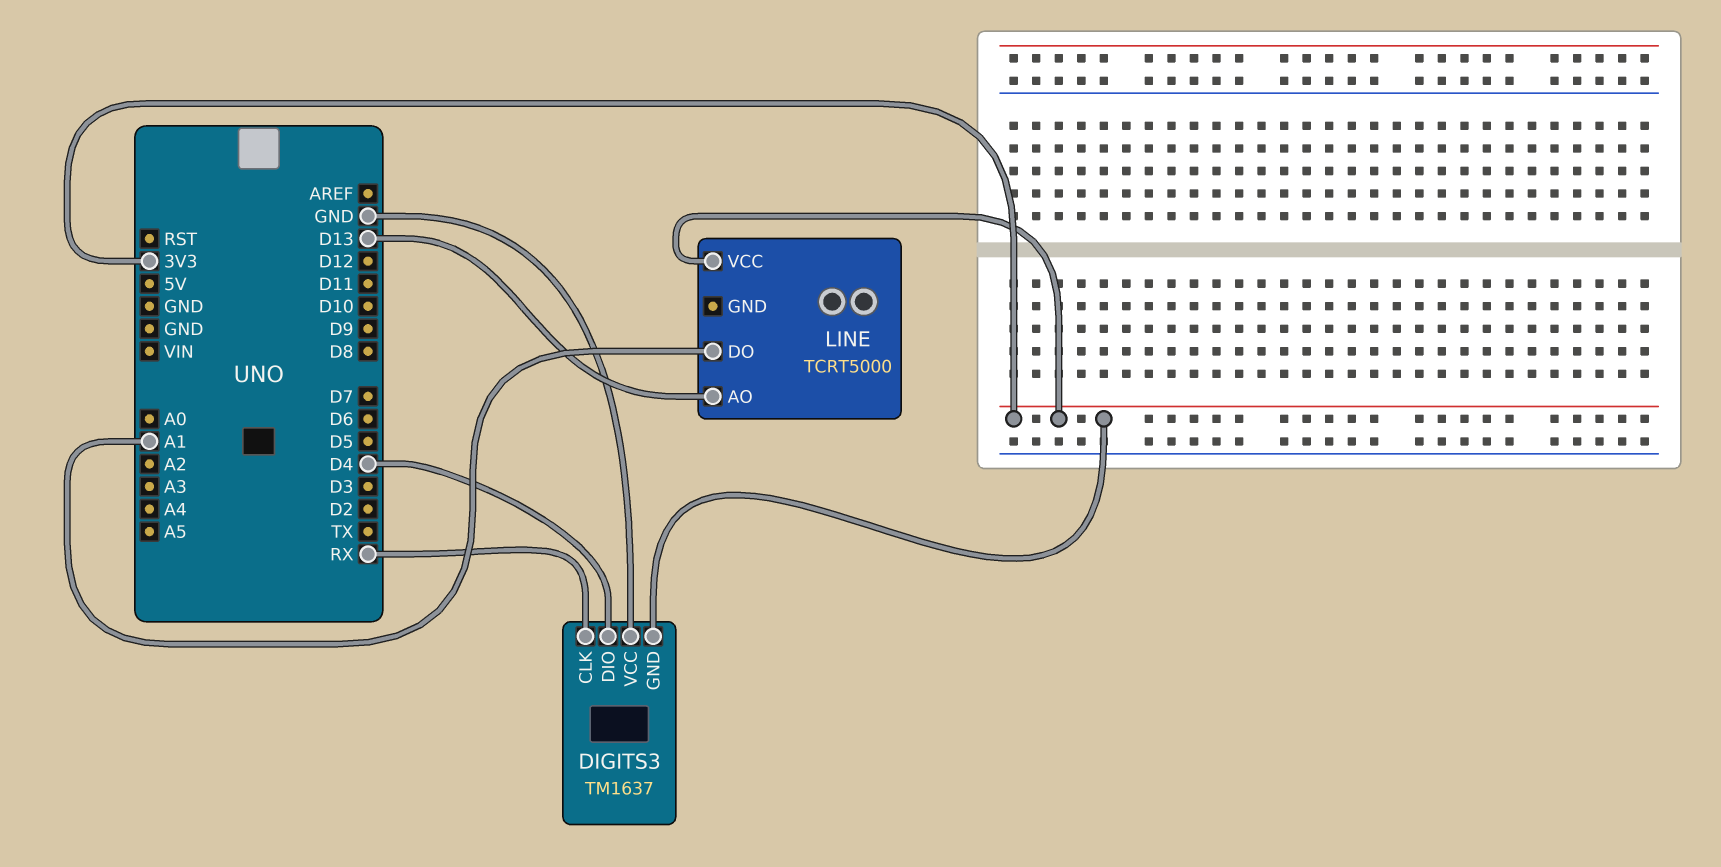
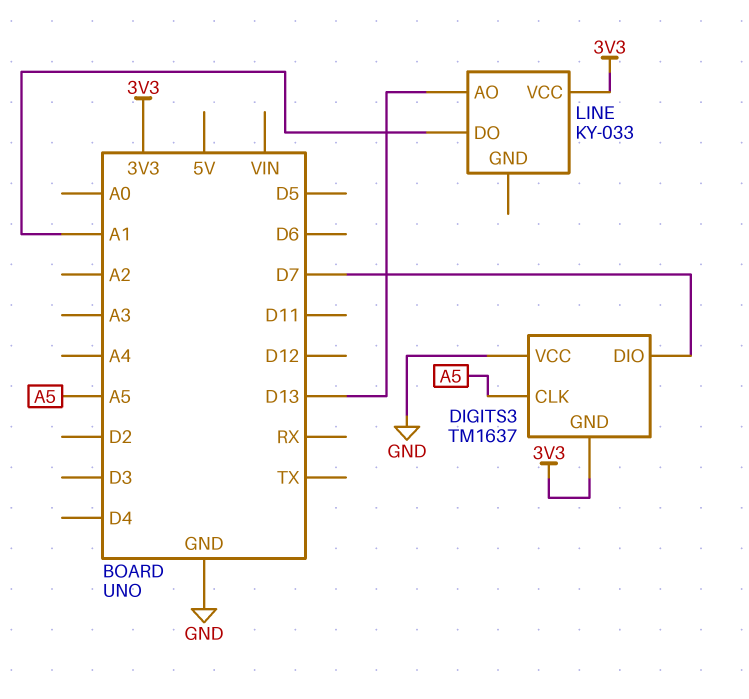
DIGITS3 pin CLK: RX -> A5
DIGITS3 pin DIO: D4 -> D7
LINE: TCRT5000 -> KY-033

